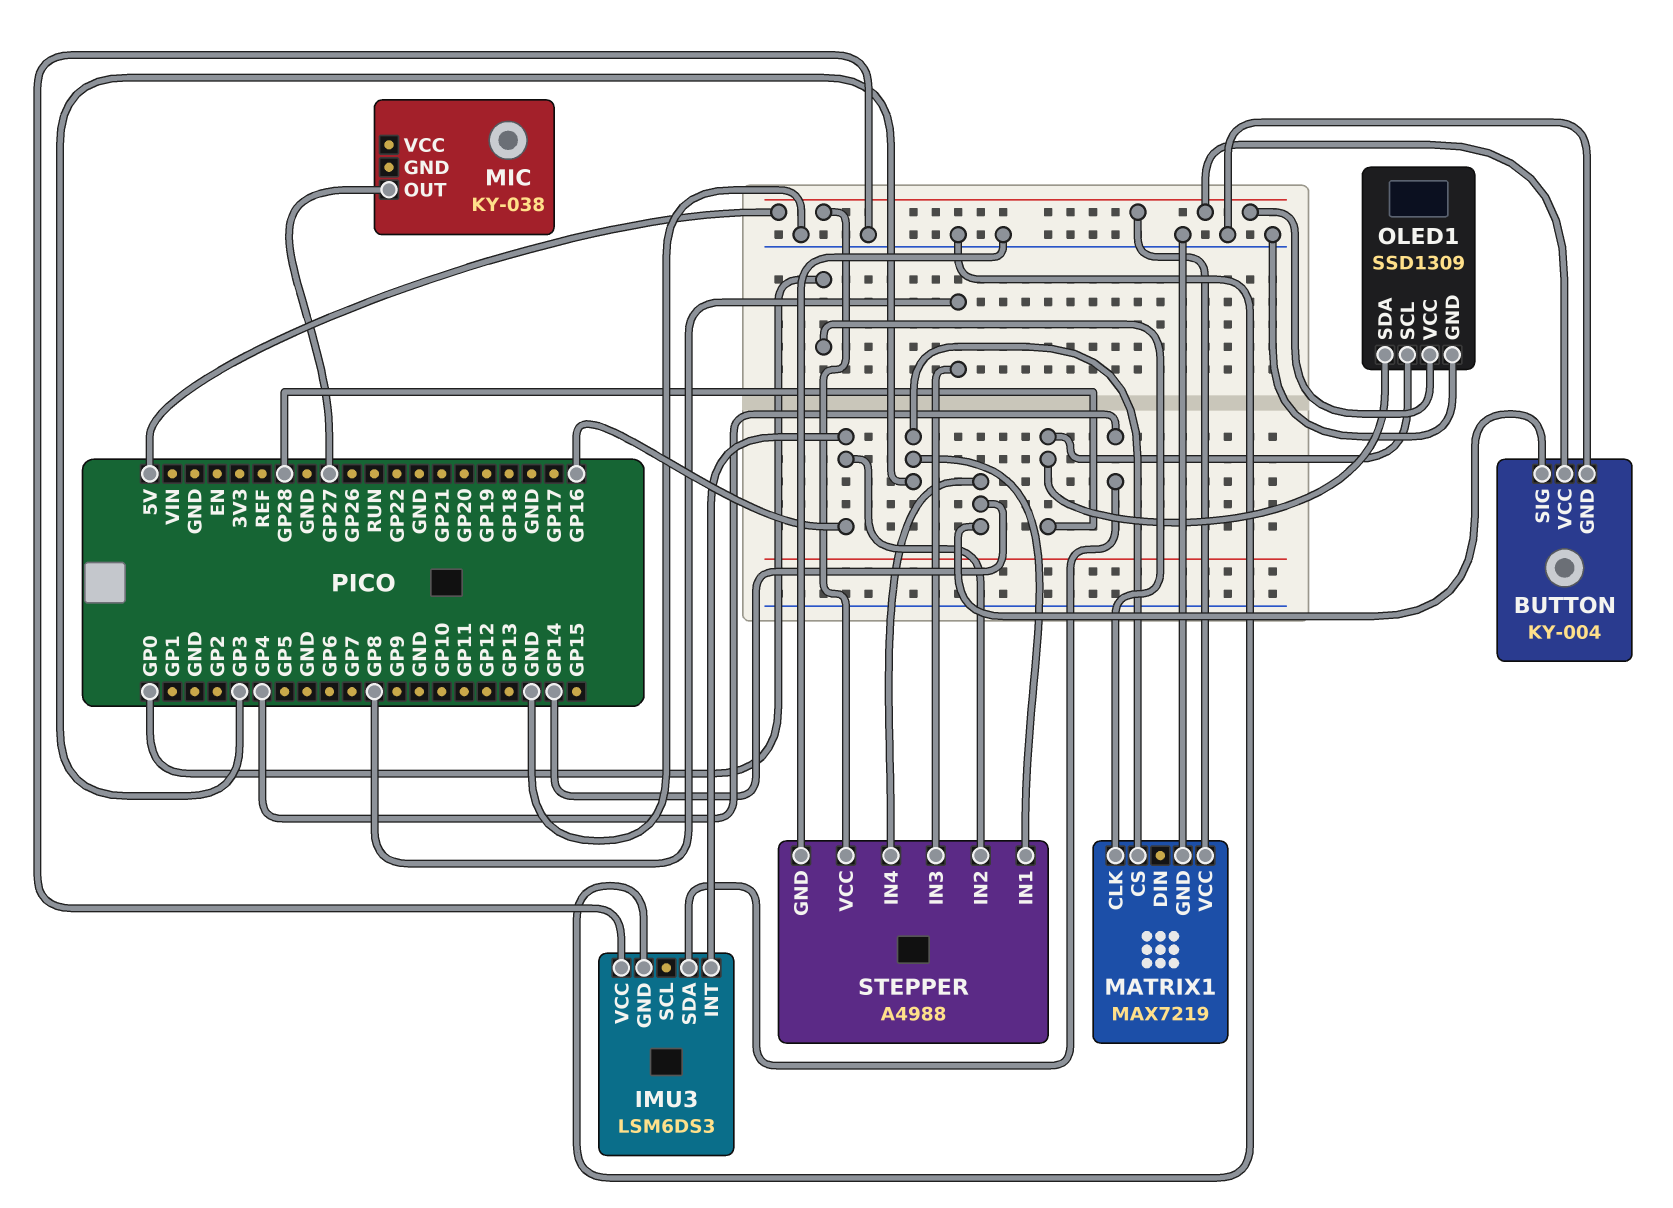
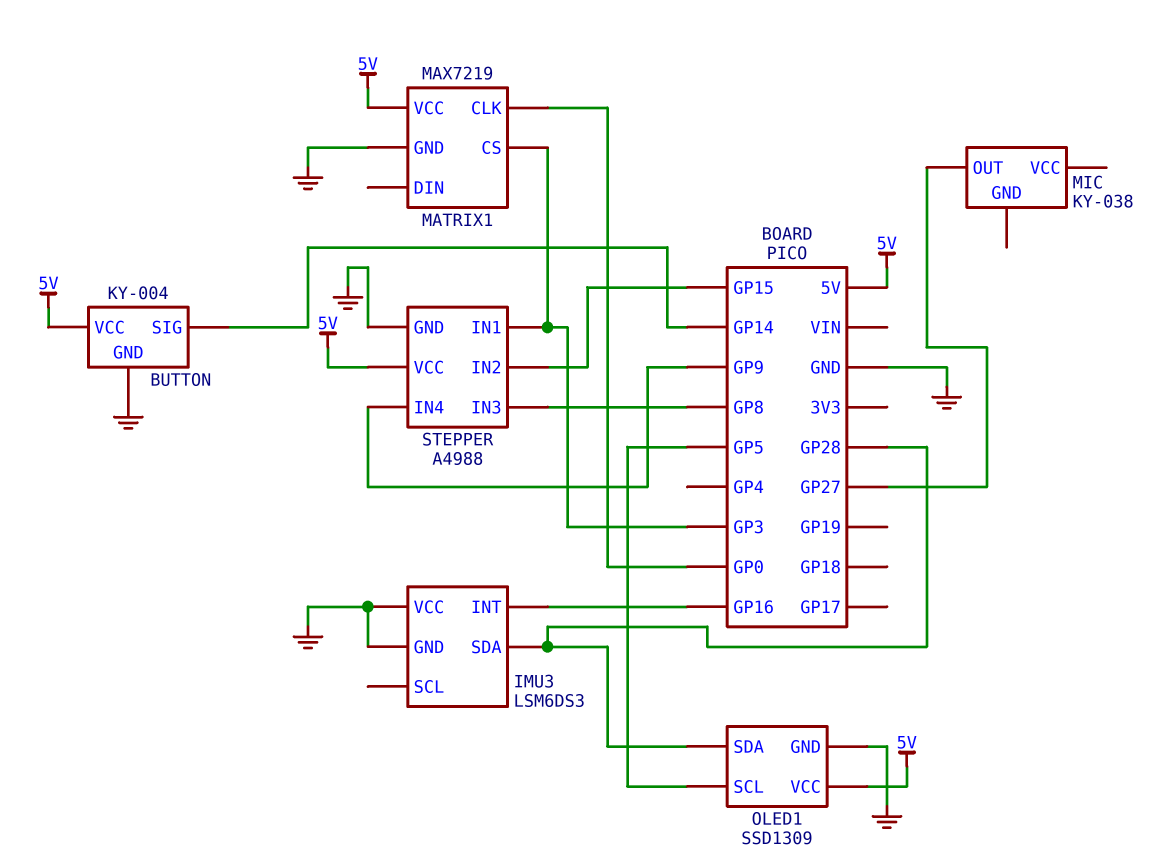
IMU3 pin SDA: GP4 -> GP28
OLED1 pin SCL: GP28 -> GP5
STEPPER pin IN2: GP16 -> GP15
STEPPER pin IN4: GP14 -> GP9

